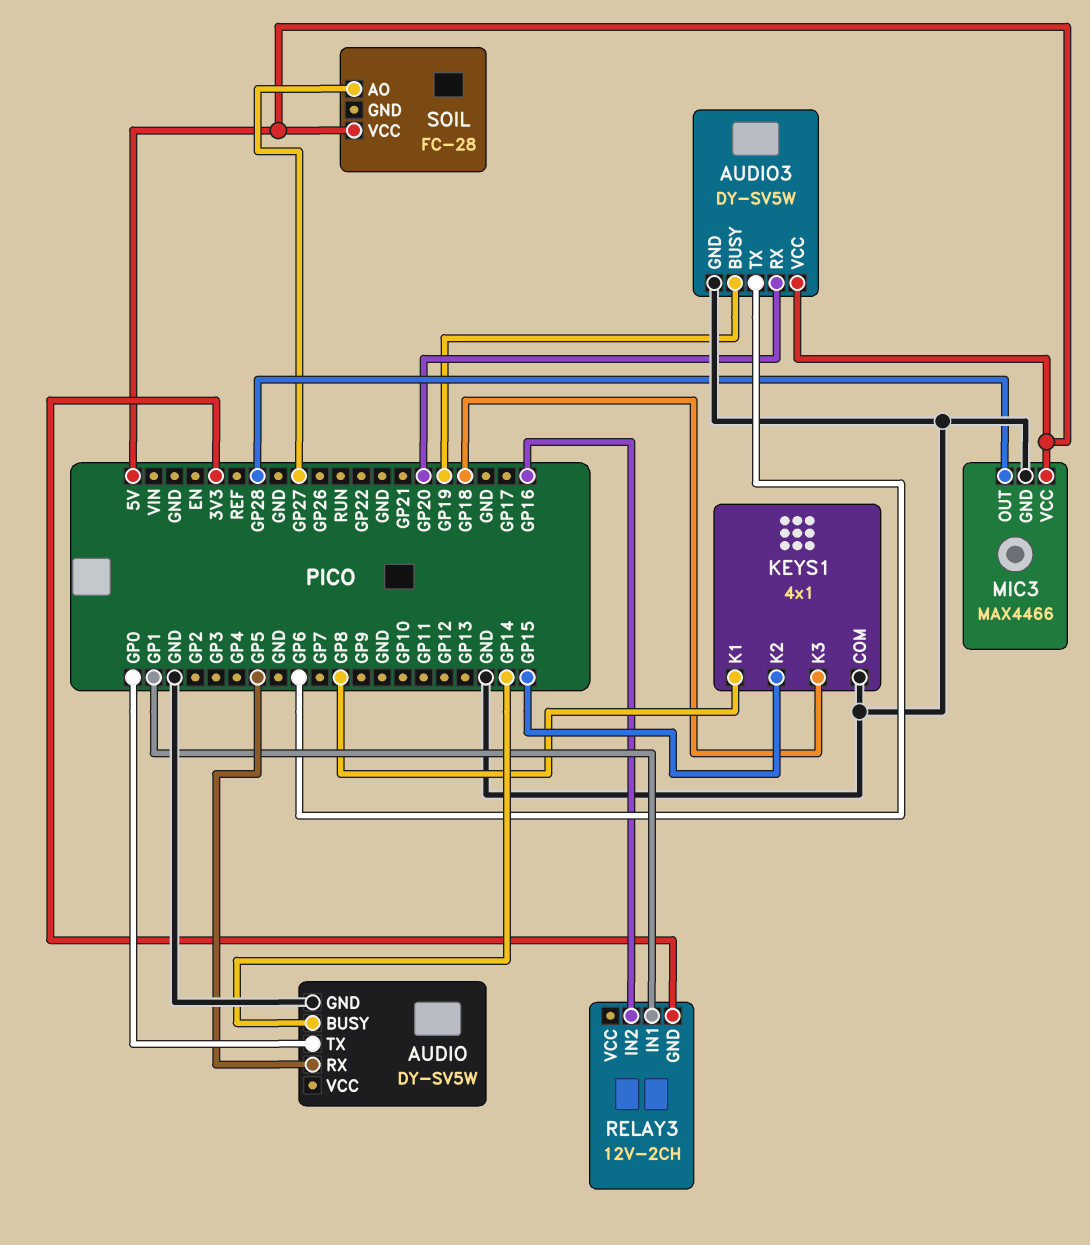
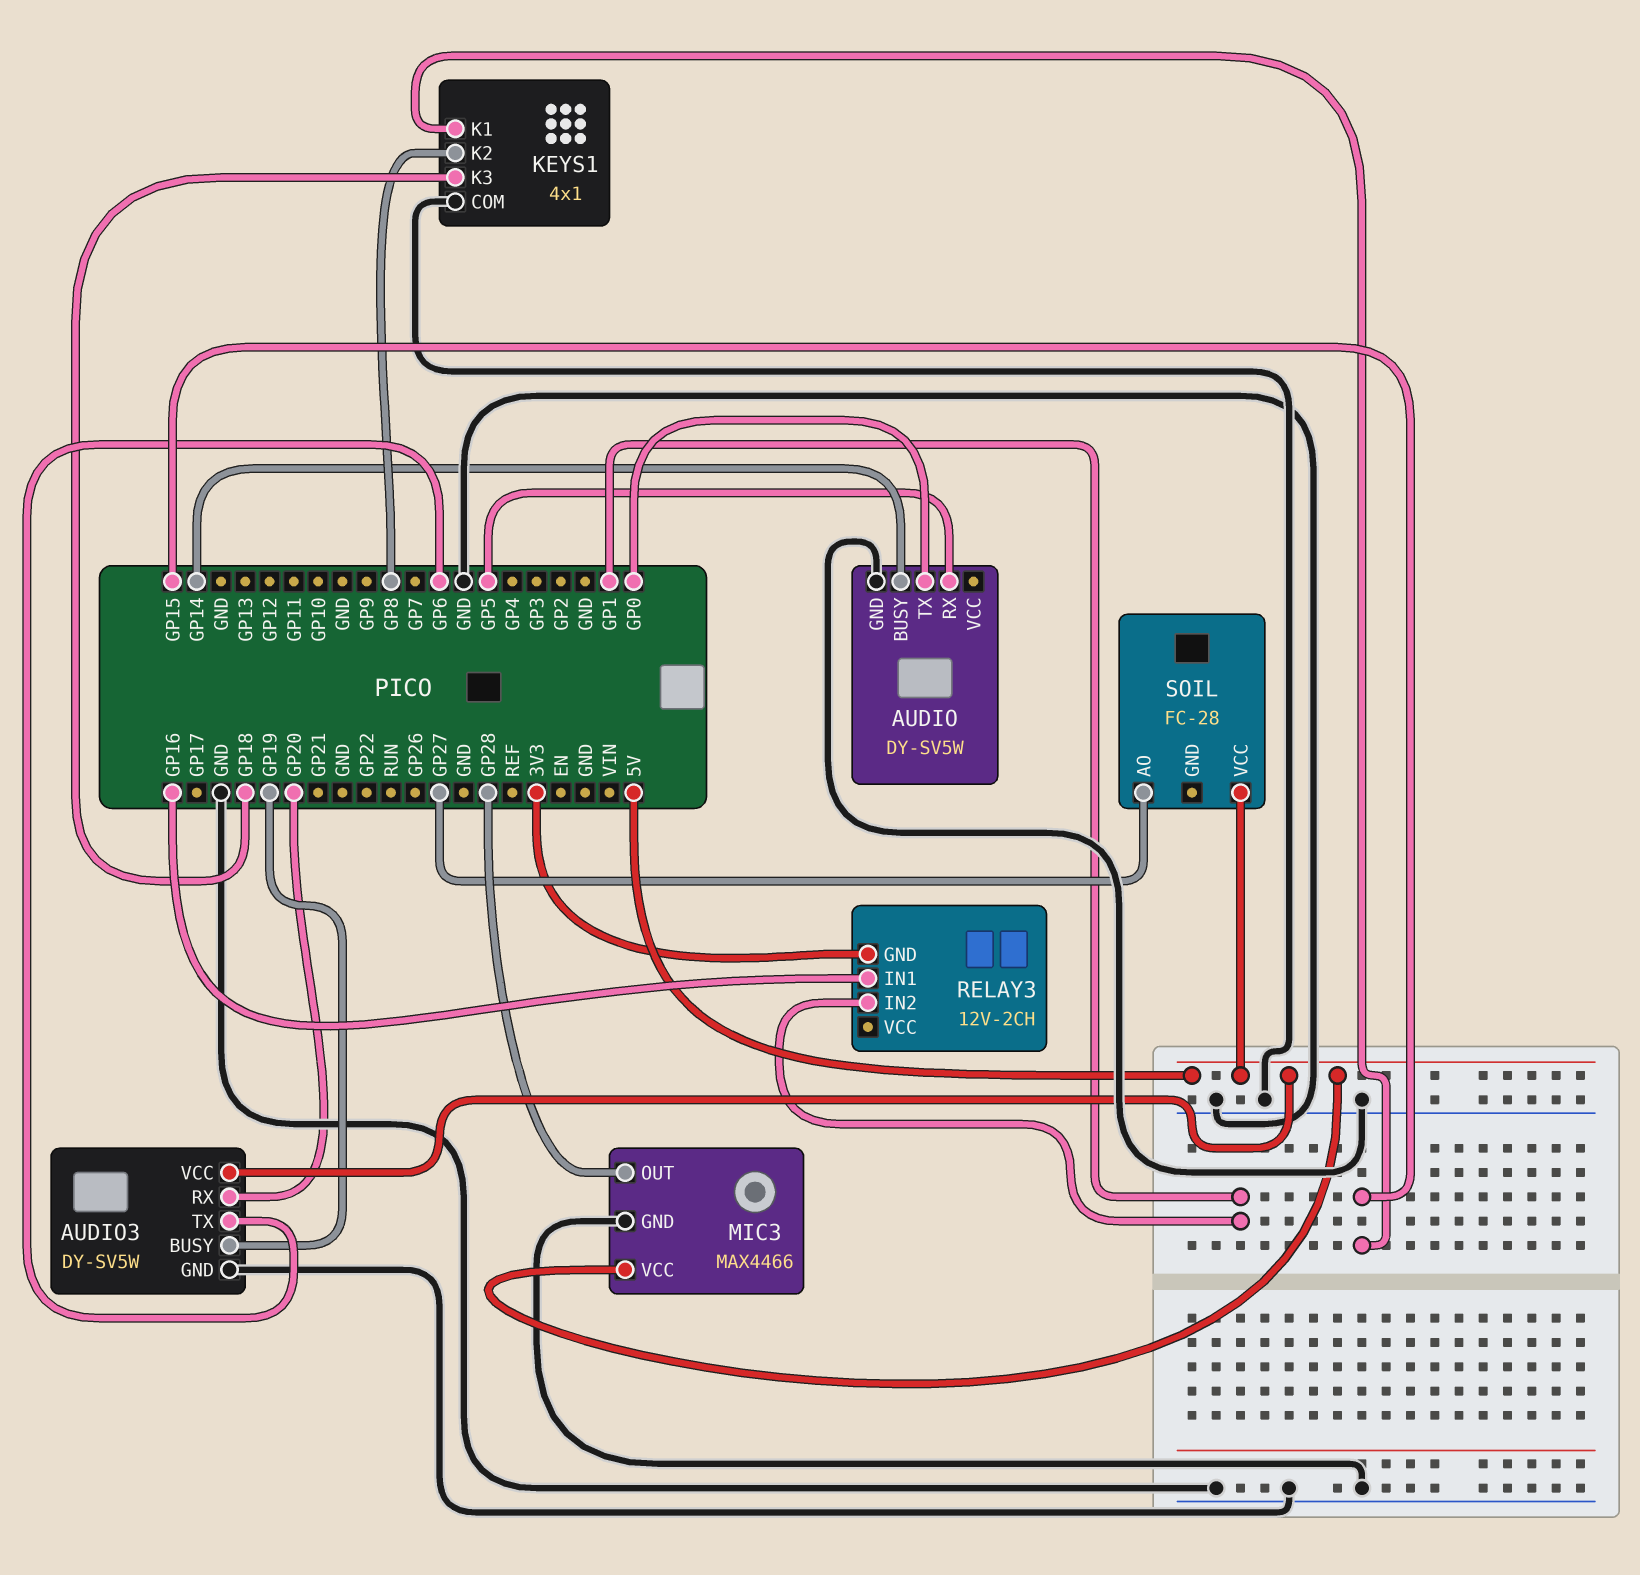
KEYS1 pin K1: GP8 -> GP15
KEYS1 pin K2: GP15 -> GP8
RELAY3 pin IN1: GP1 -> GP16
RELAY3 pin IN2: GP16 -> GP1

